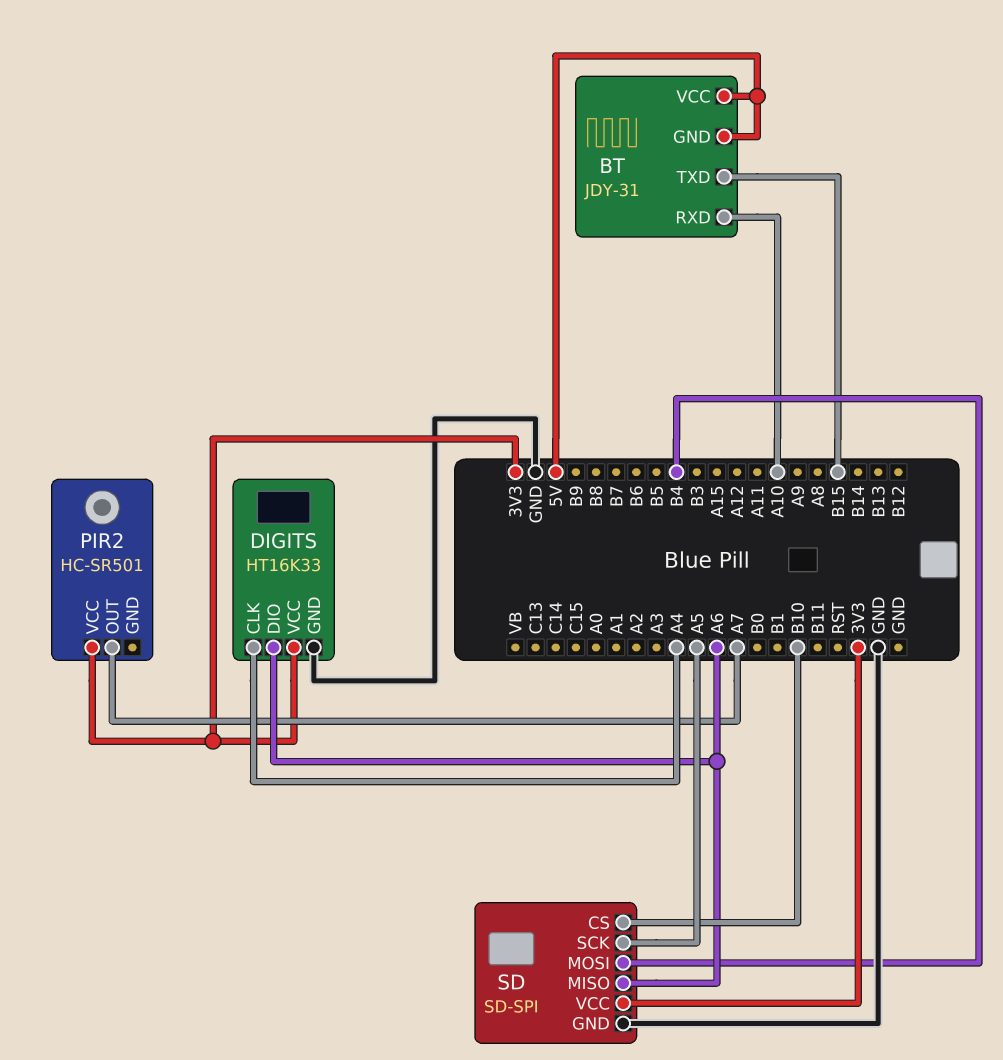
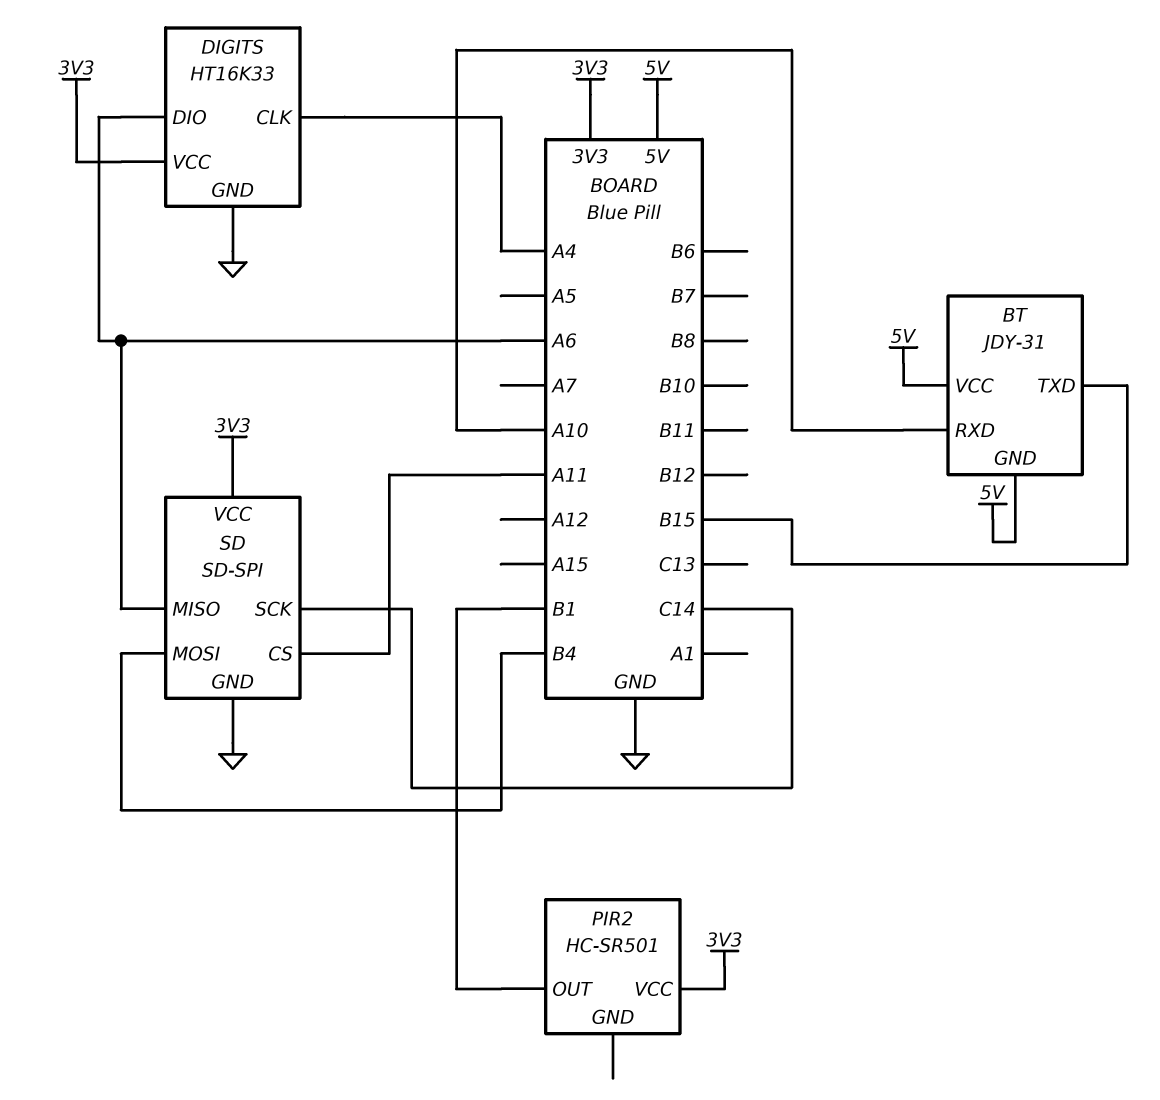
PIR2 pin OUT: A7 -> B1
SD pin CS: B10 -> A11
SD pin SCK: A5 -> C14

